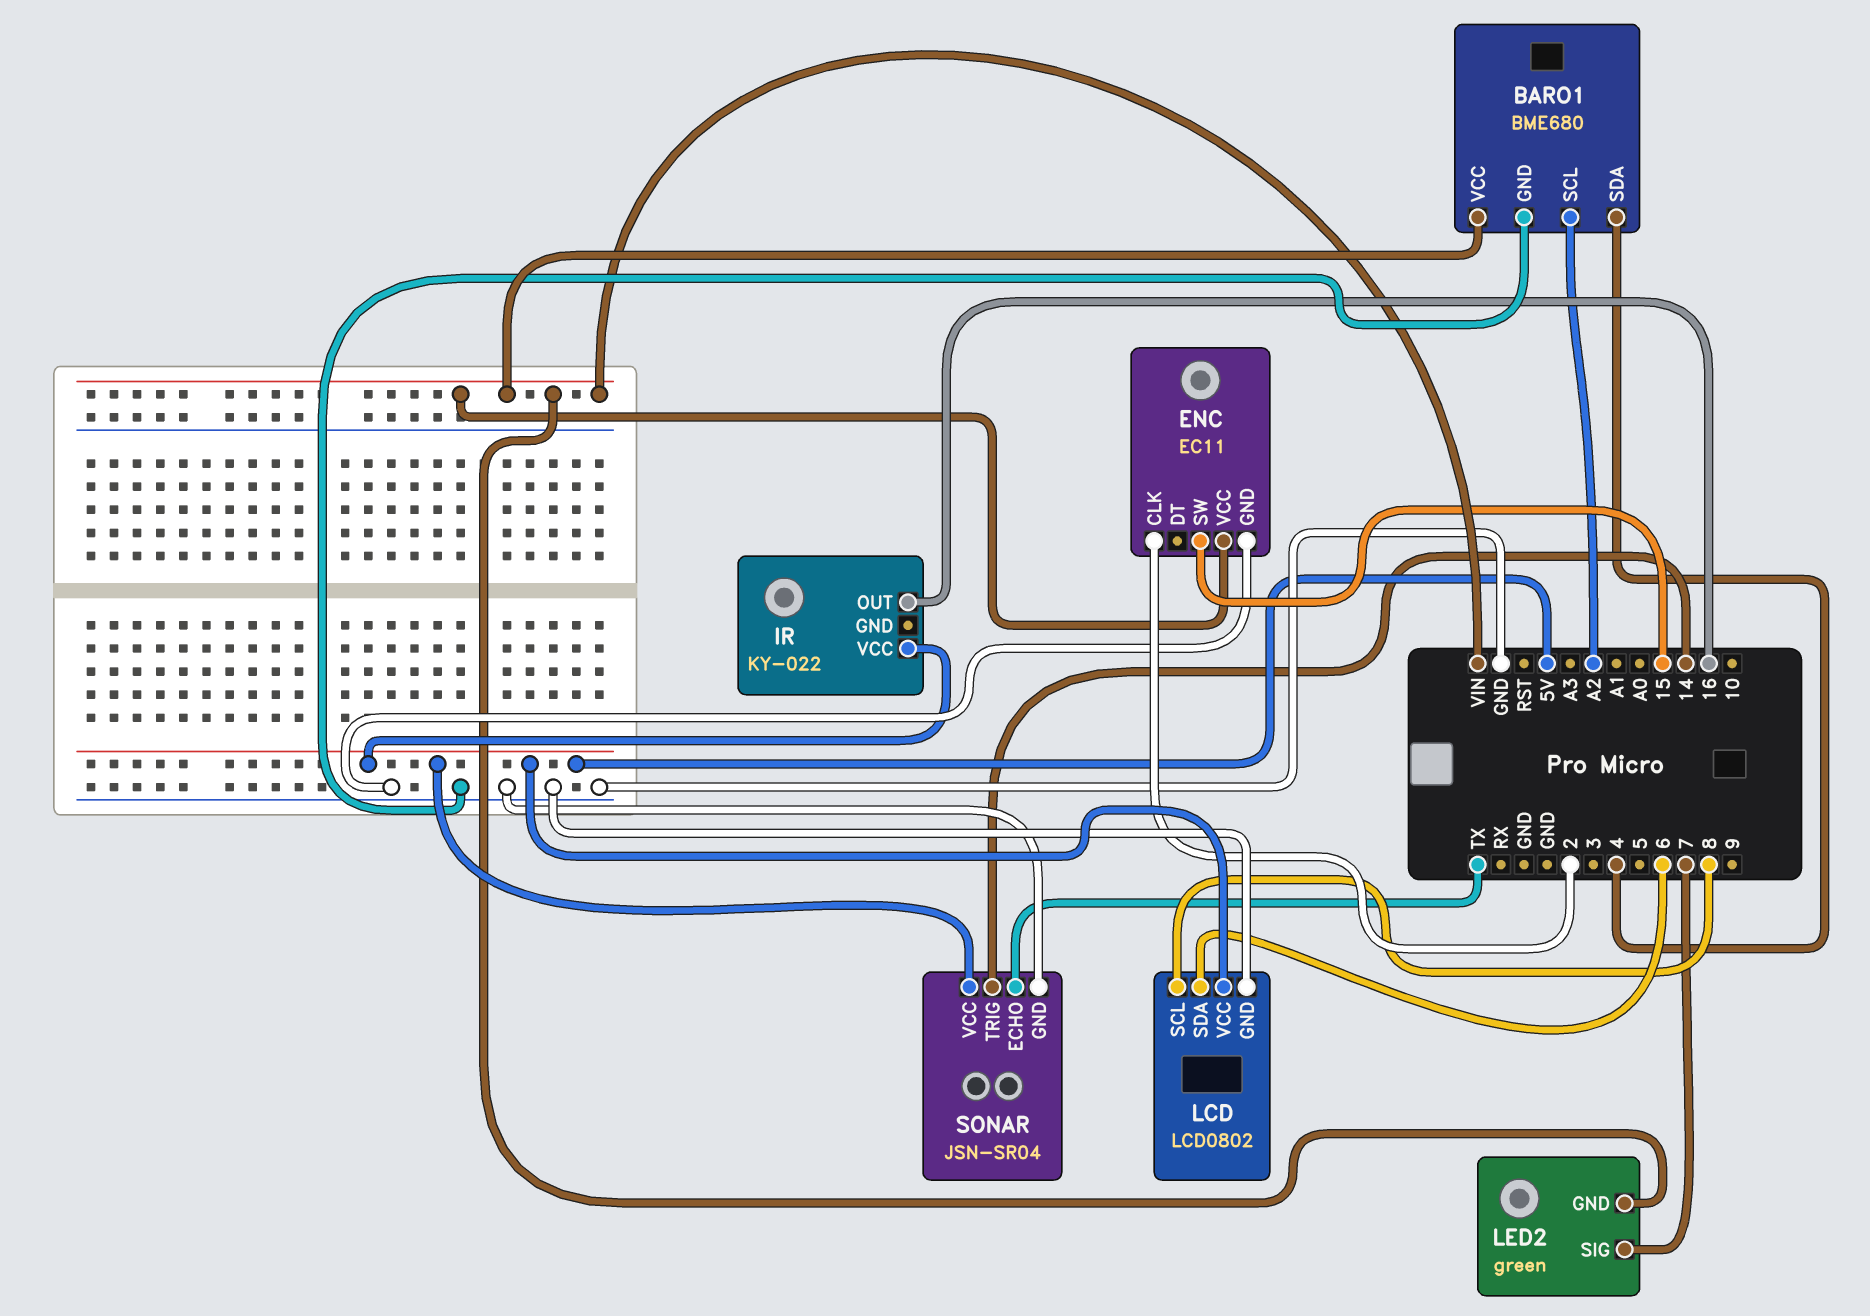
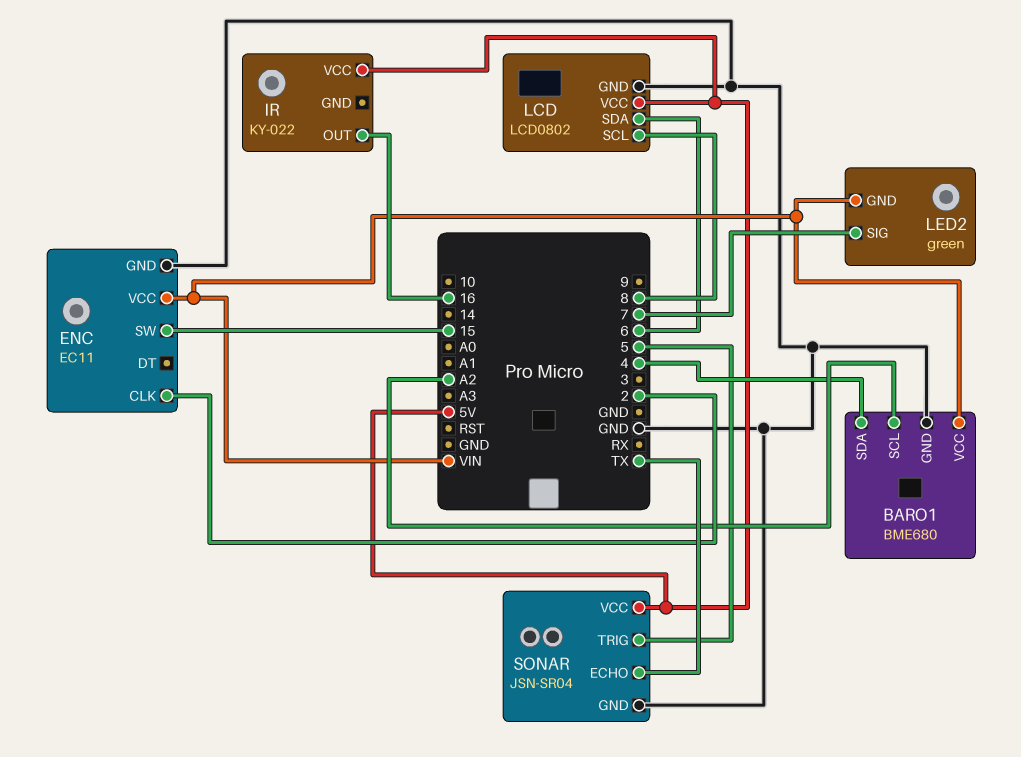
SONAR pin TRIG: 14 -> 5

